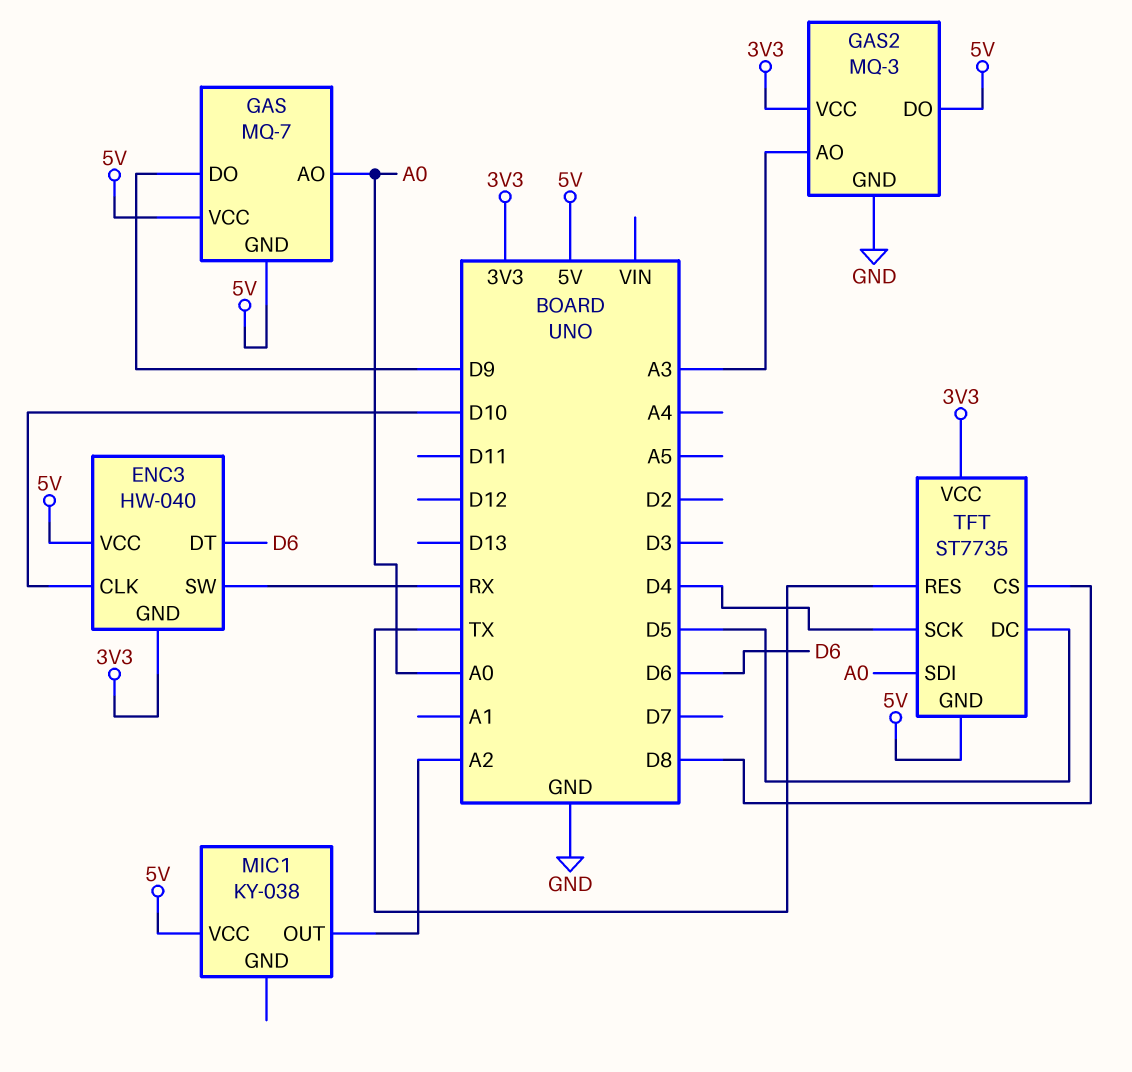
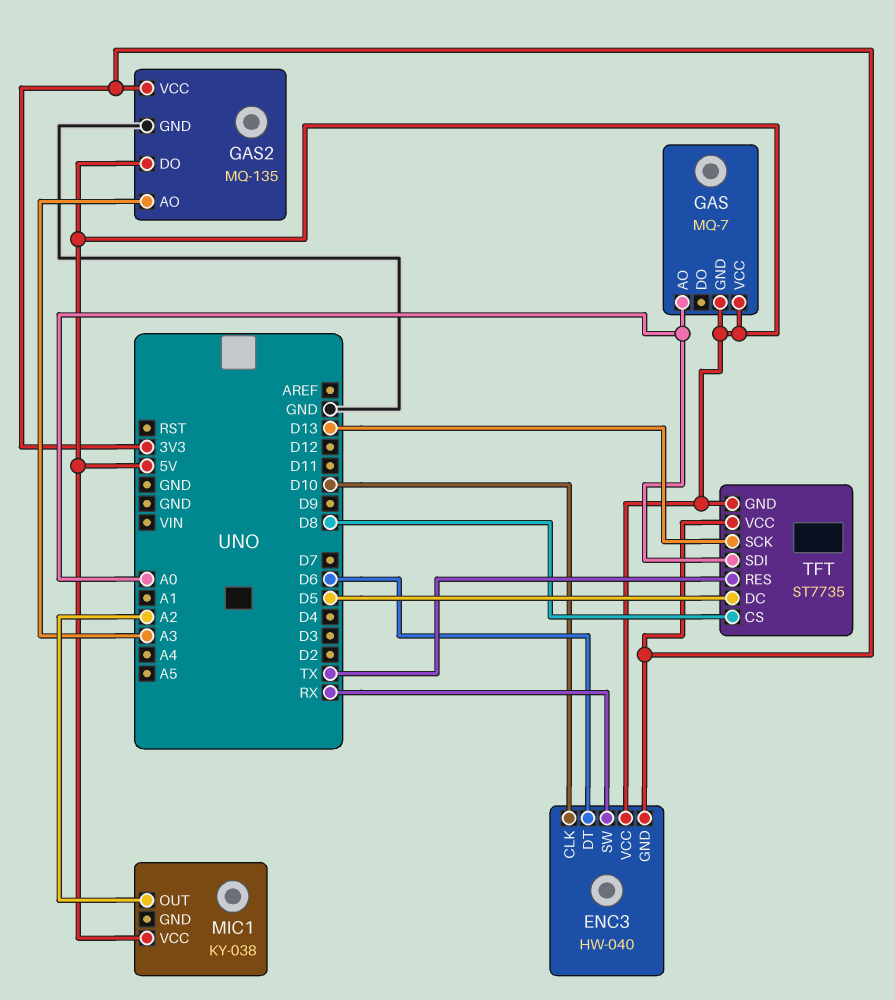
GAS pin DO: D9 -> none
GAS2: MQ-3 -> MQ-135
TFT pin SCK: D4 -> D13

